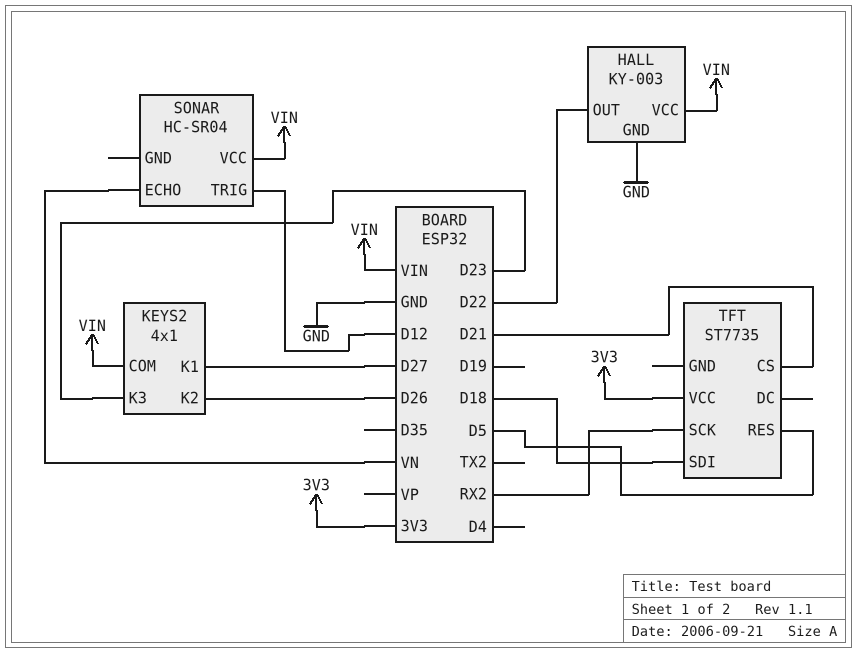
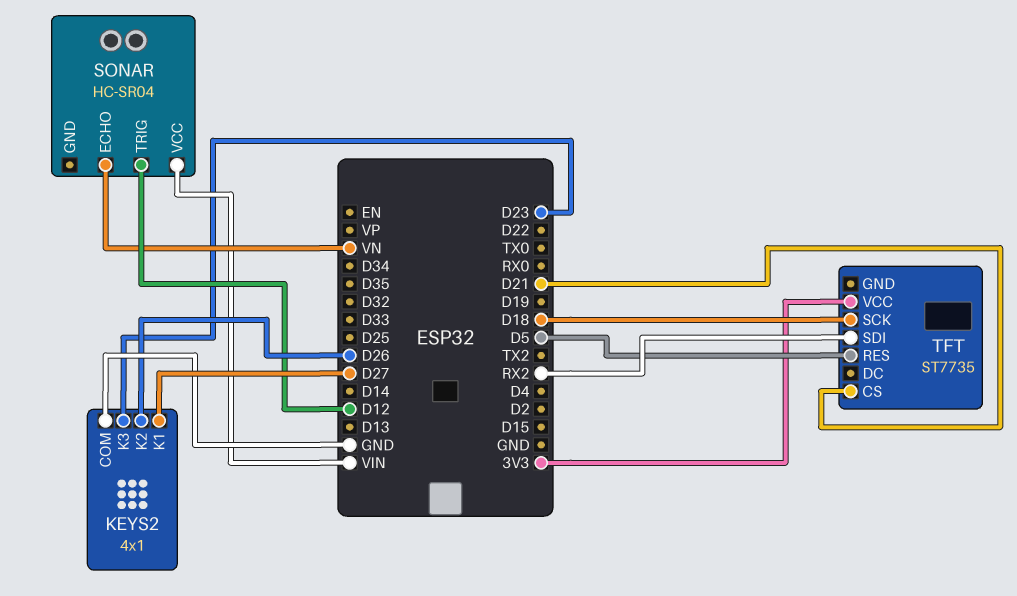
HALL: KY-003 -> none
HALL pin GND: GND -> none
HALL pin OUT: D22 -> none
HALL pin VCC: VIN -> none
KEYS2 pin COM: VIN -> GND
TFT pin SCK: RX2 -> D18
TFT pin SDI: D18 -> RX2

